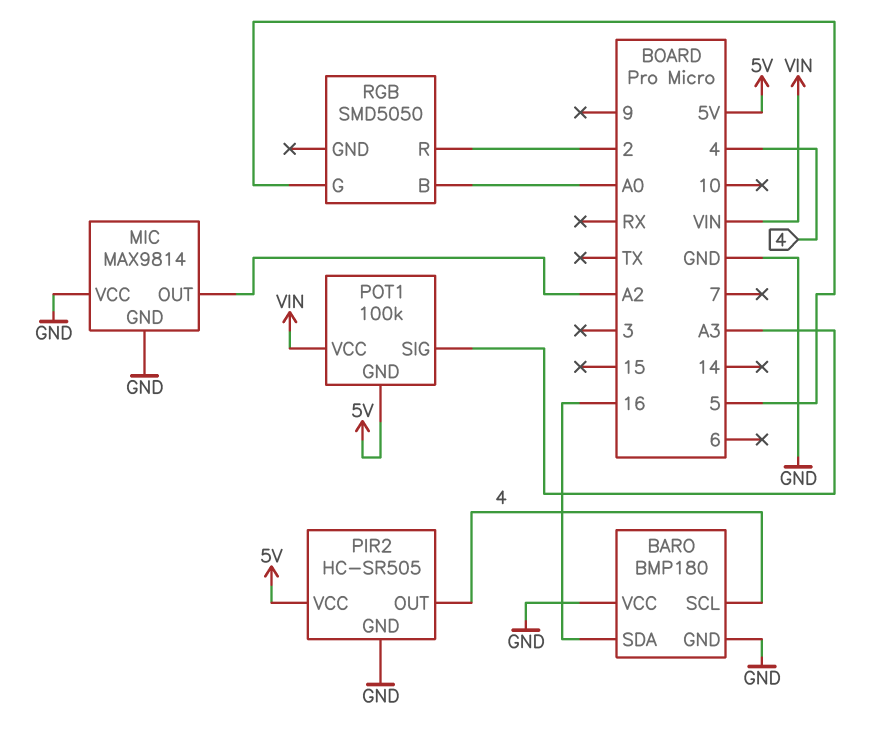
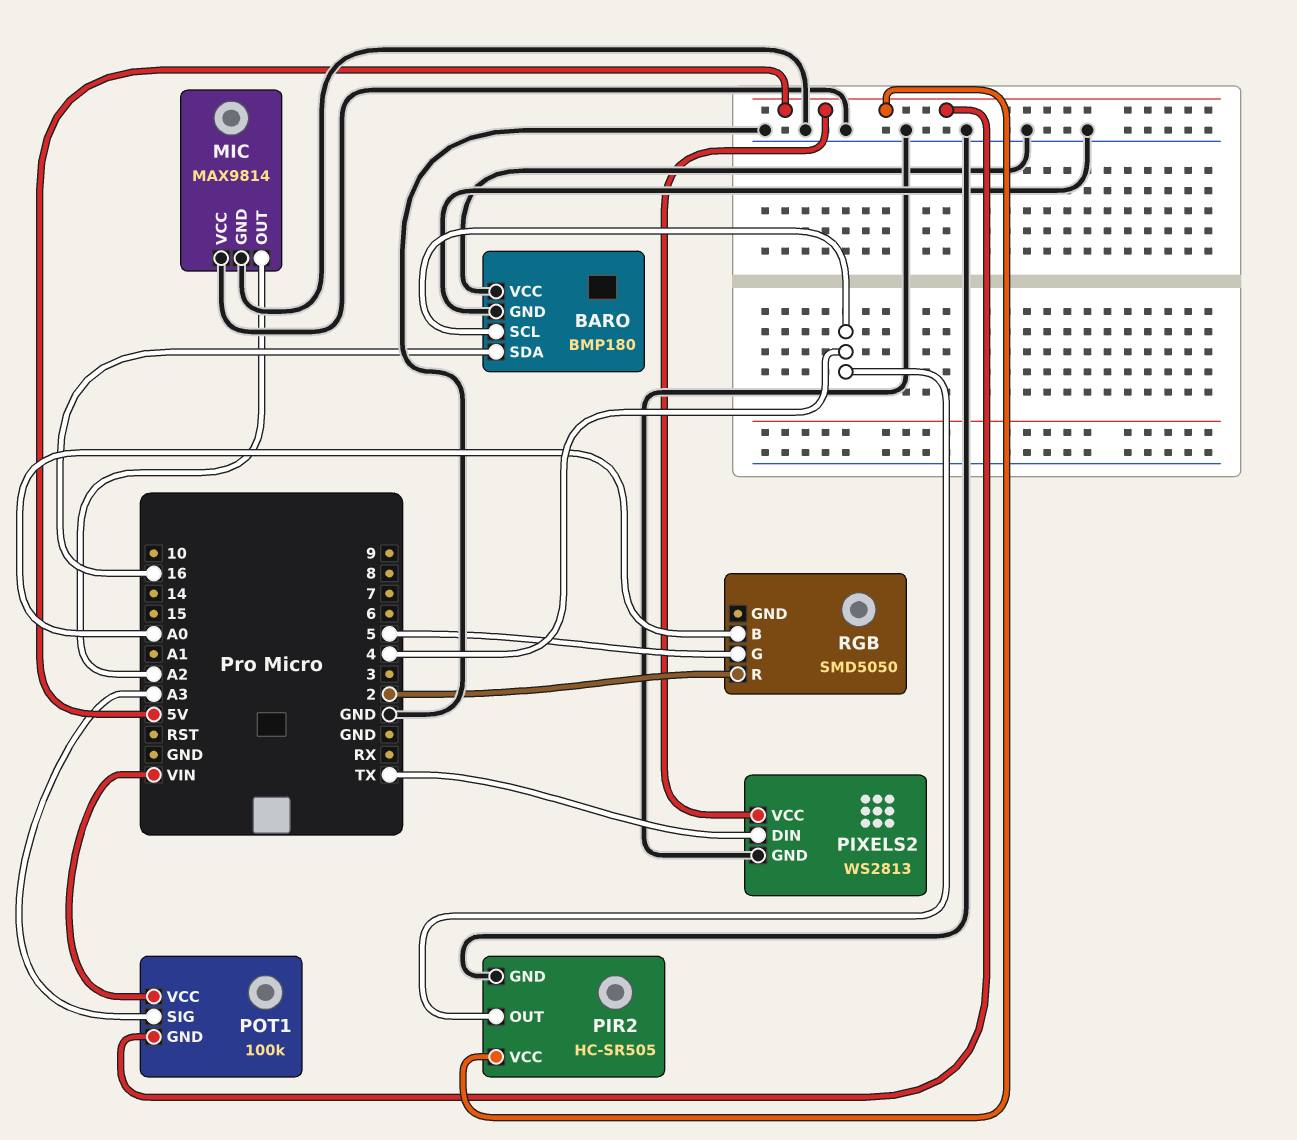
PIXELS2: none -> WS2813
PIXELS2 pin DIN: none -> TX
PIXELS2 pin GND: none -> GND
PIXELS2 pin VCC: none -> 5V

